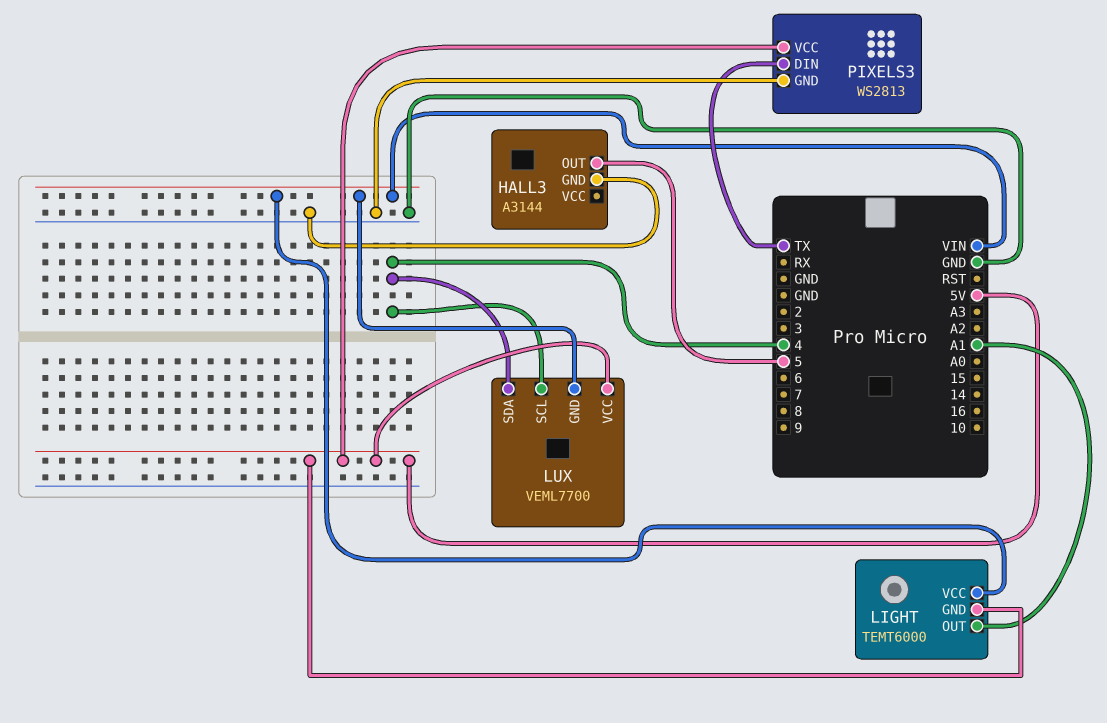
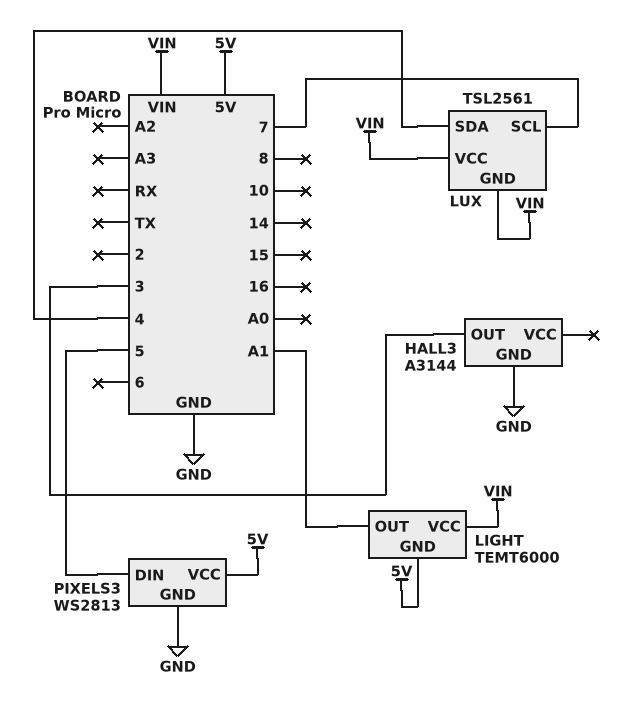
HALL3 pin OUT: 5 -> 3
LUX: VEML7700 -> TSL2561
LUX pin SCL: 4 -> 7
LUX pin VCC: 5V -> VIN
PIXELS3 pin DIN: TX -> 5

